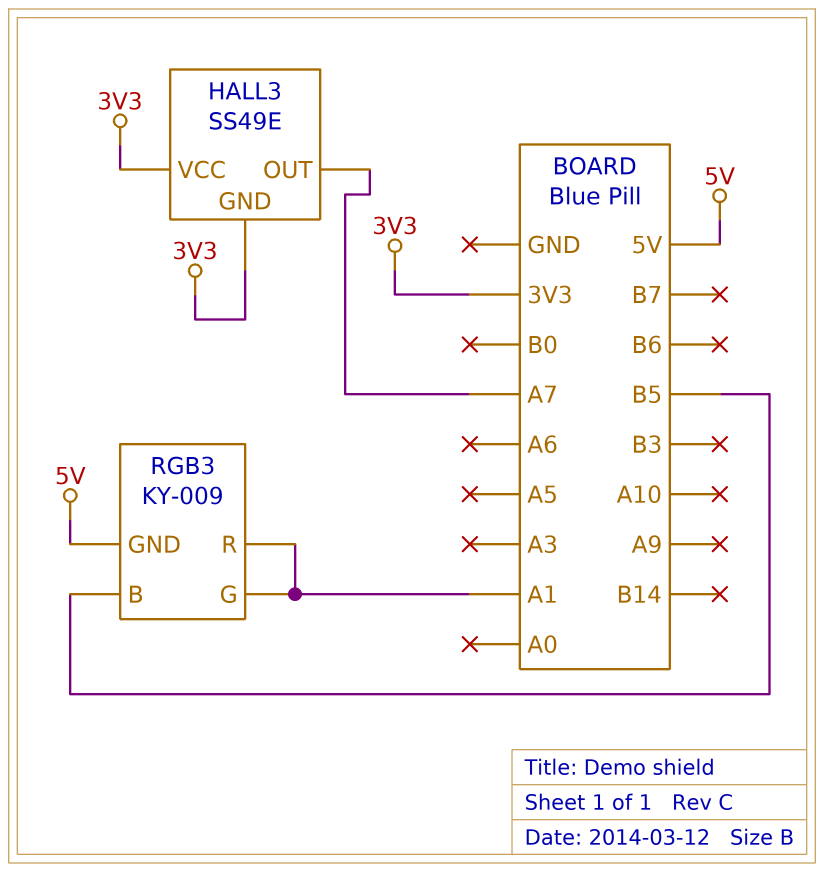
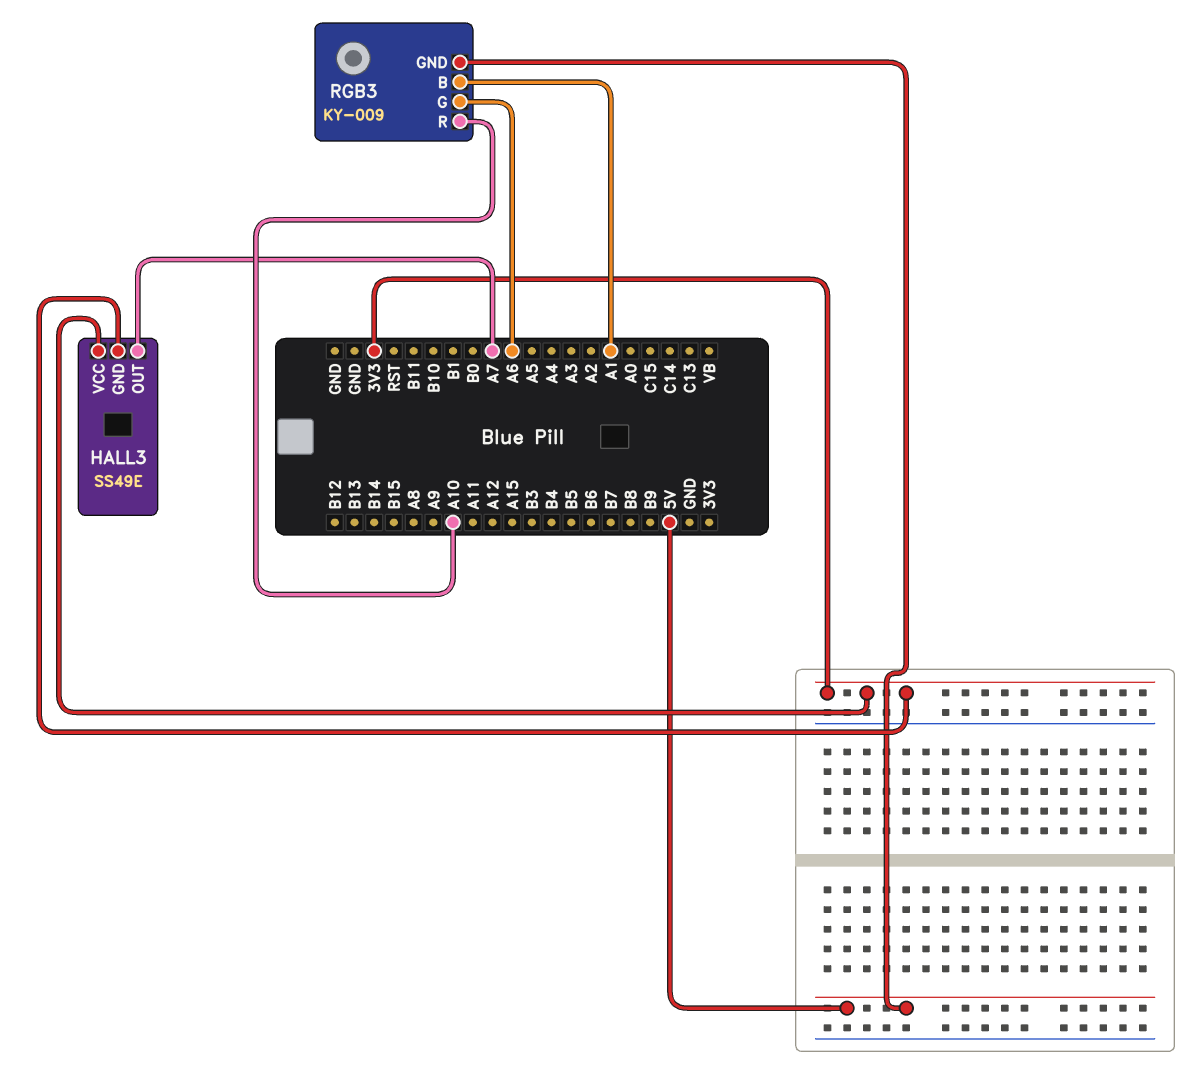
RGB3 pin B: B5 -> A1
RGB3 pin G: A1 -> A6
RGB3 pin R: A1 -> A10

